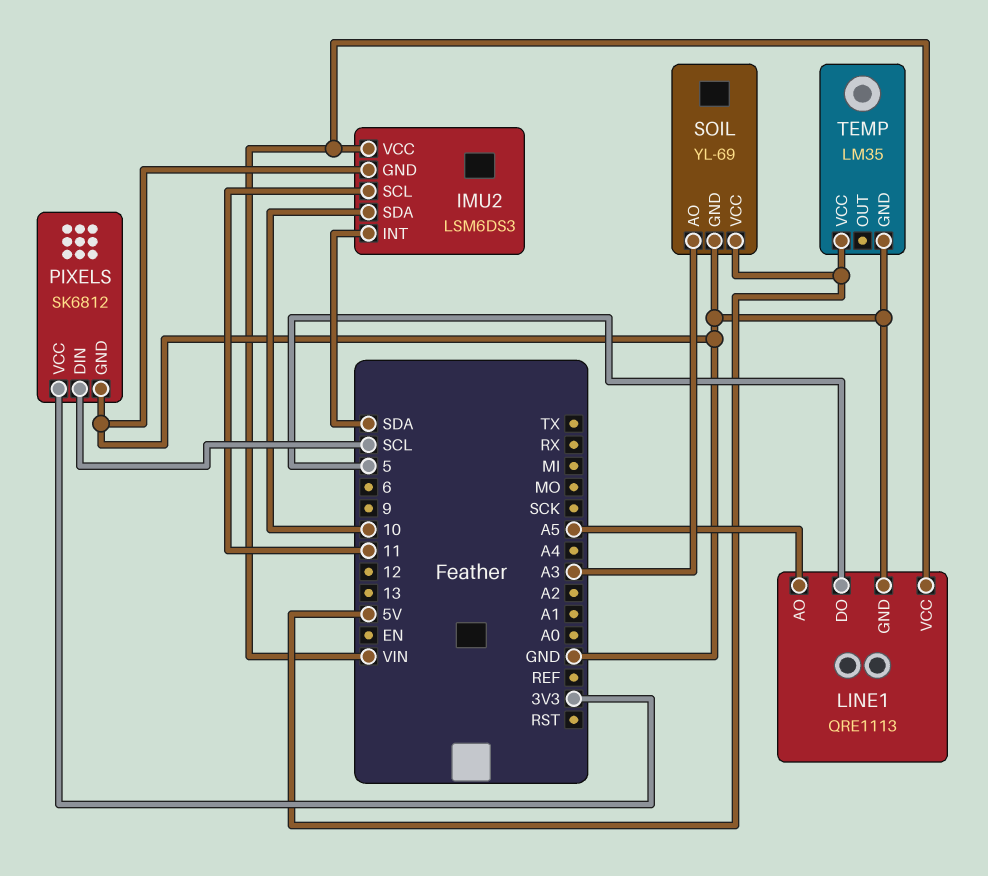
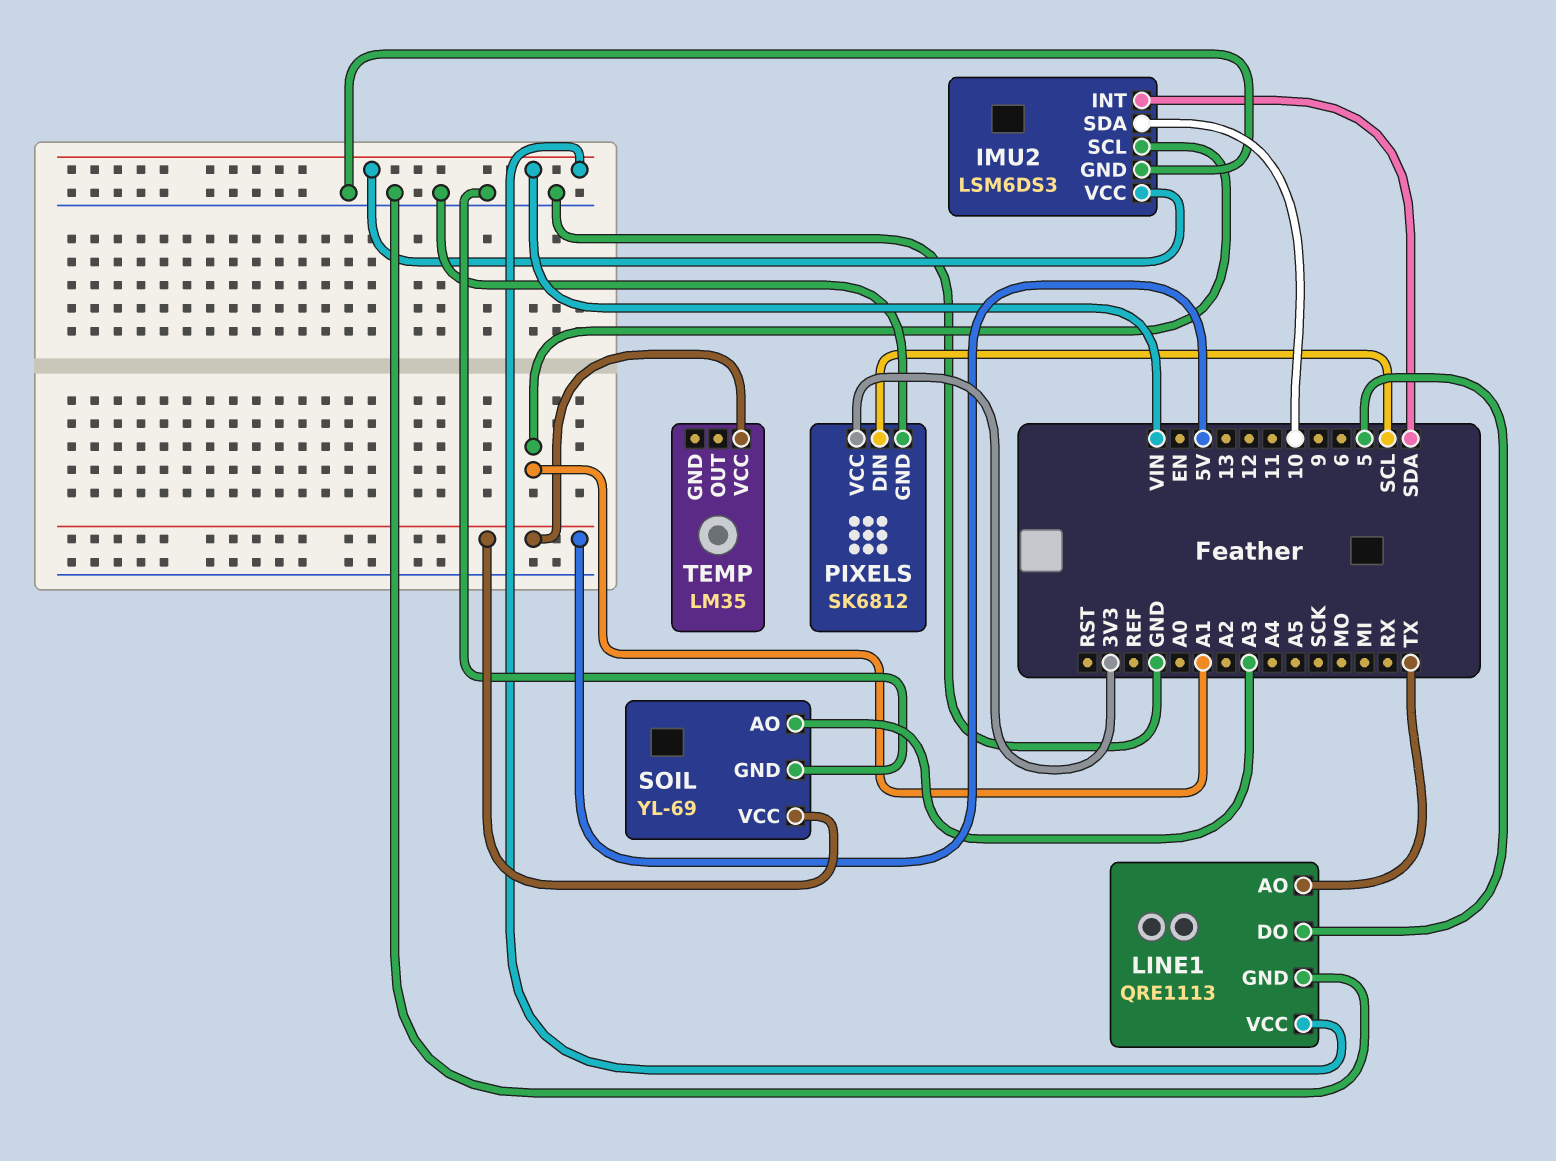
IMU2 pin SCL: 11 -> A1
LINE1 pin AO: A5 -> TX
TEMP pin GND: GND -> none

